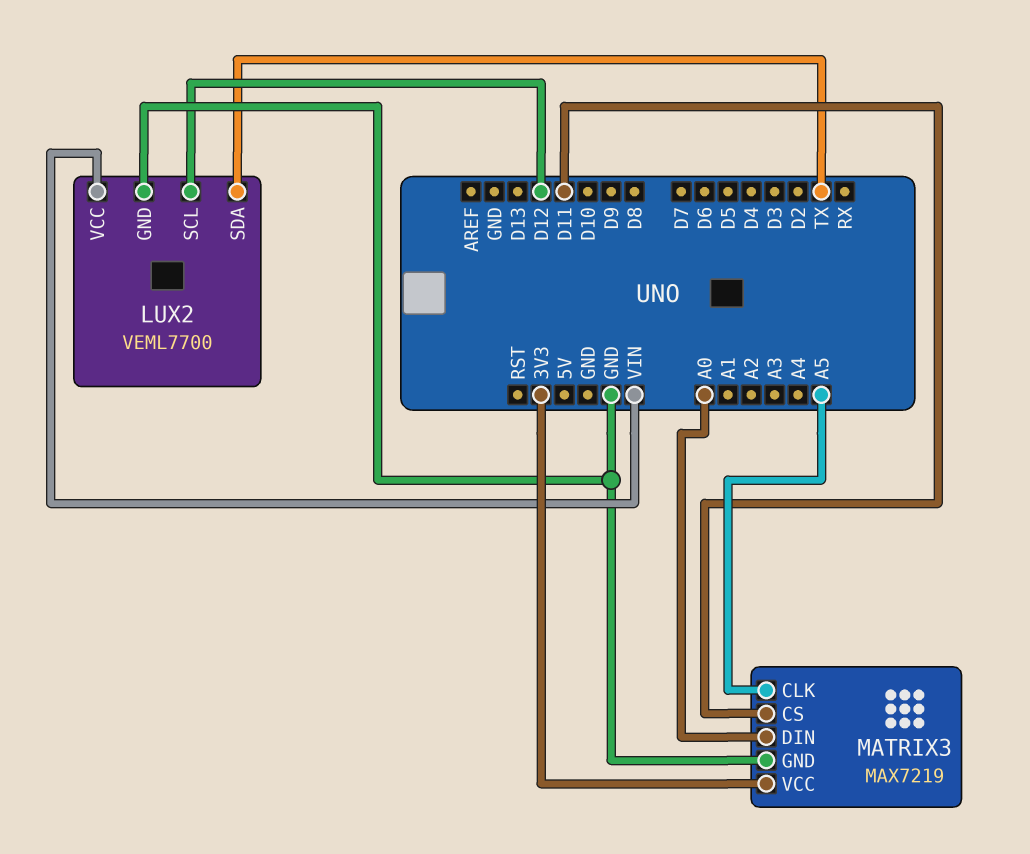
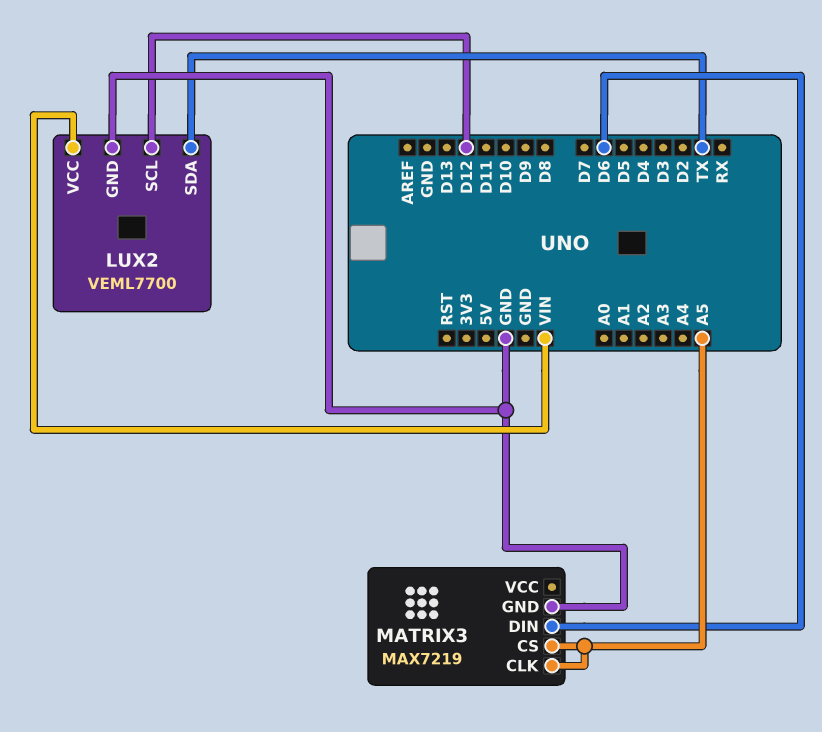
MATRIX3 pin CS: D11 -> A5
MATRIX3 pin DIN: A0 -> D6
MATRIX3 pin VCC: 3V3 -> none

